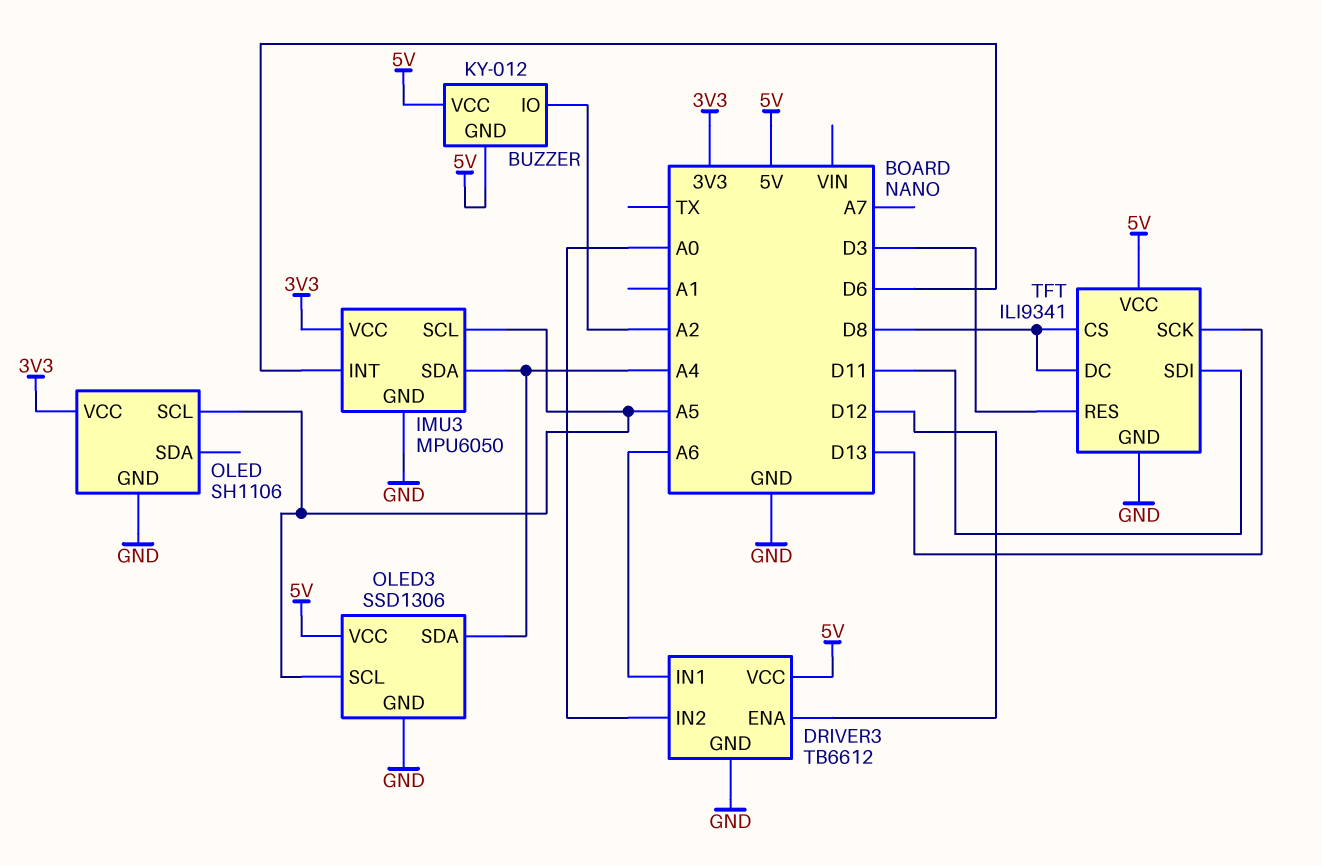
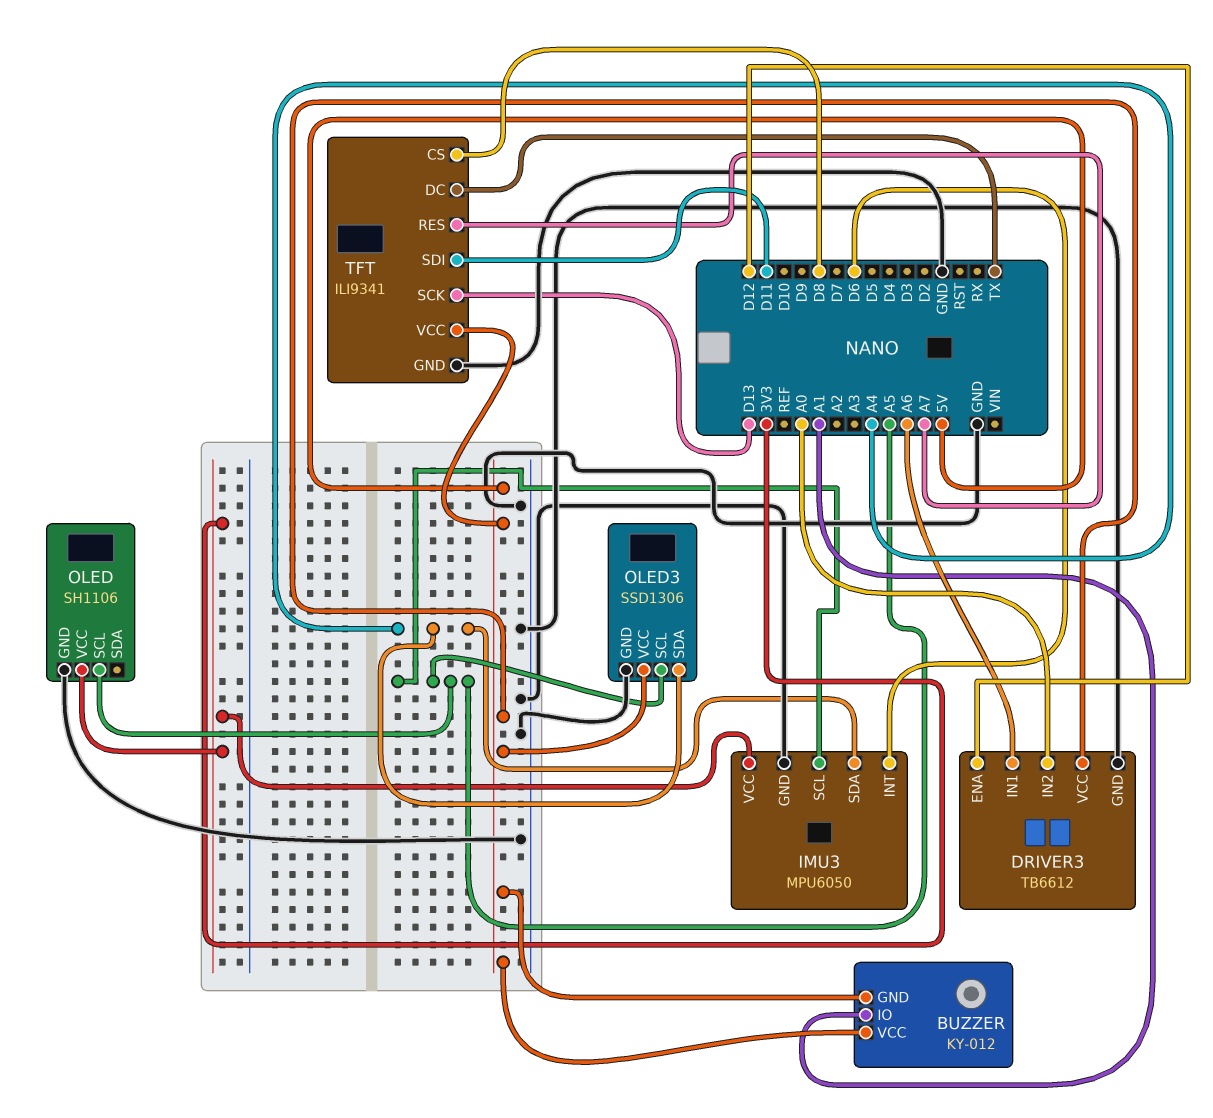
BUZZER pin IO: A2 -> A1
TFT pin DC: D8 -> TX
TFT pin RES: D3 -> A7

